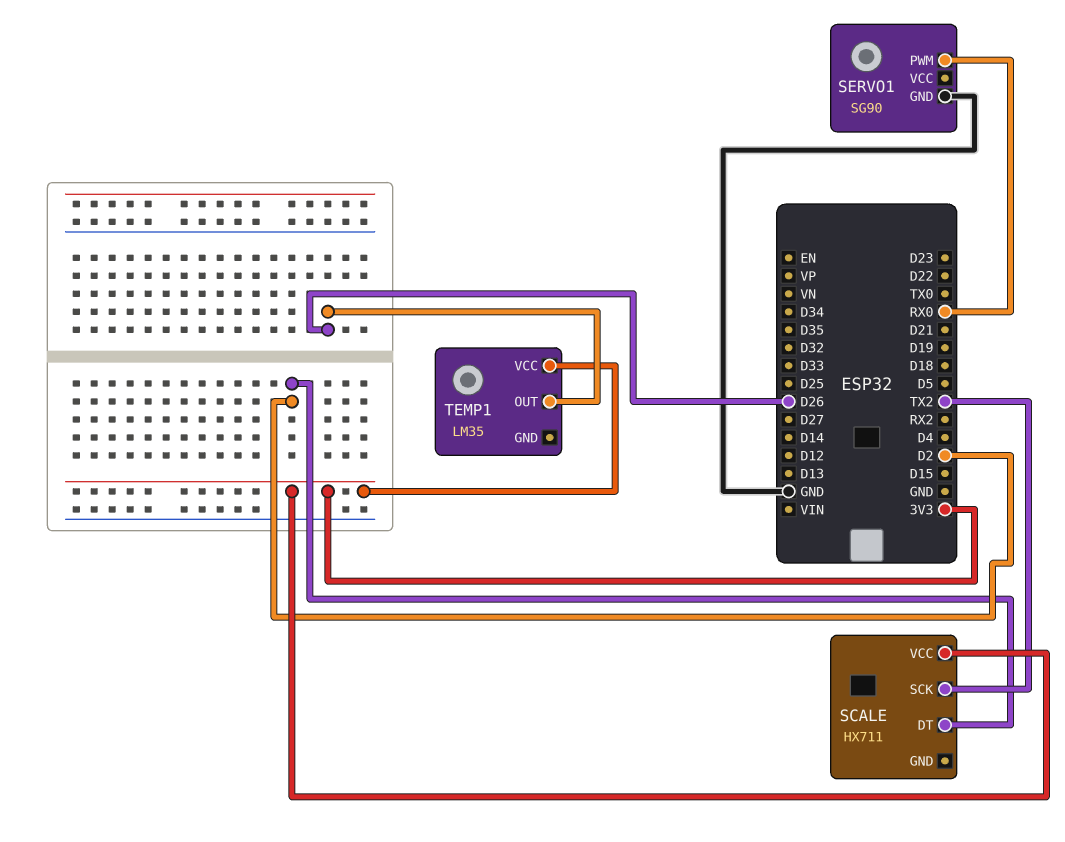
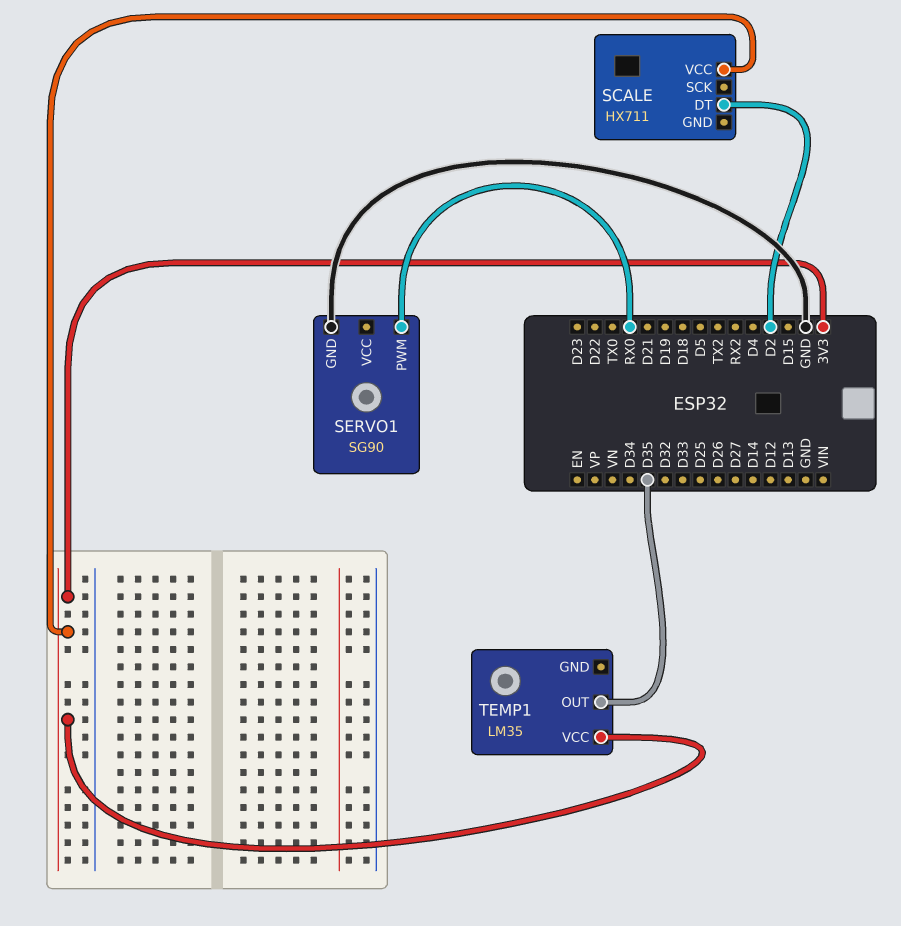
SCALE pin SCK: TX2 -> none
TEMP1 pin OUT: D26 -> D35

